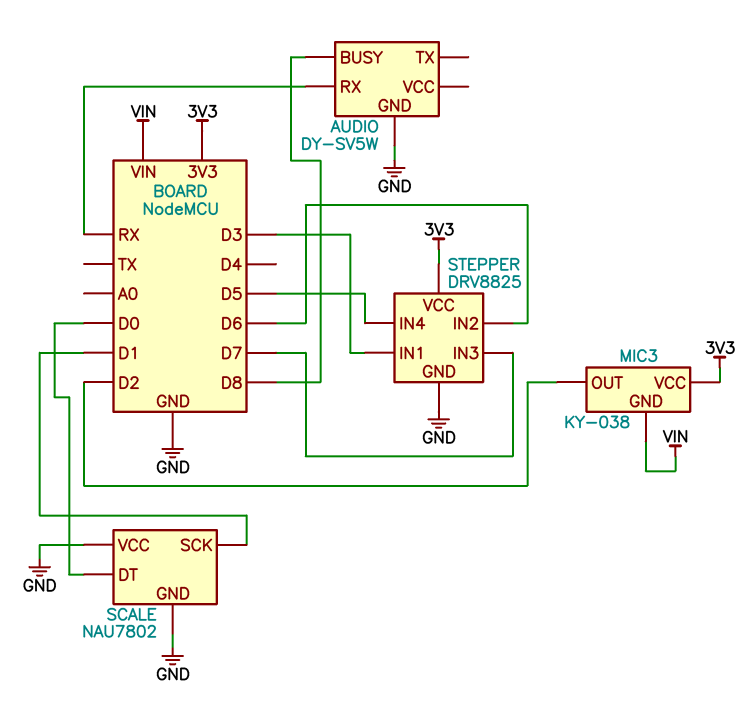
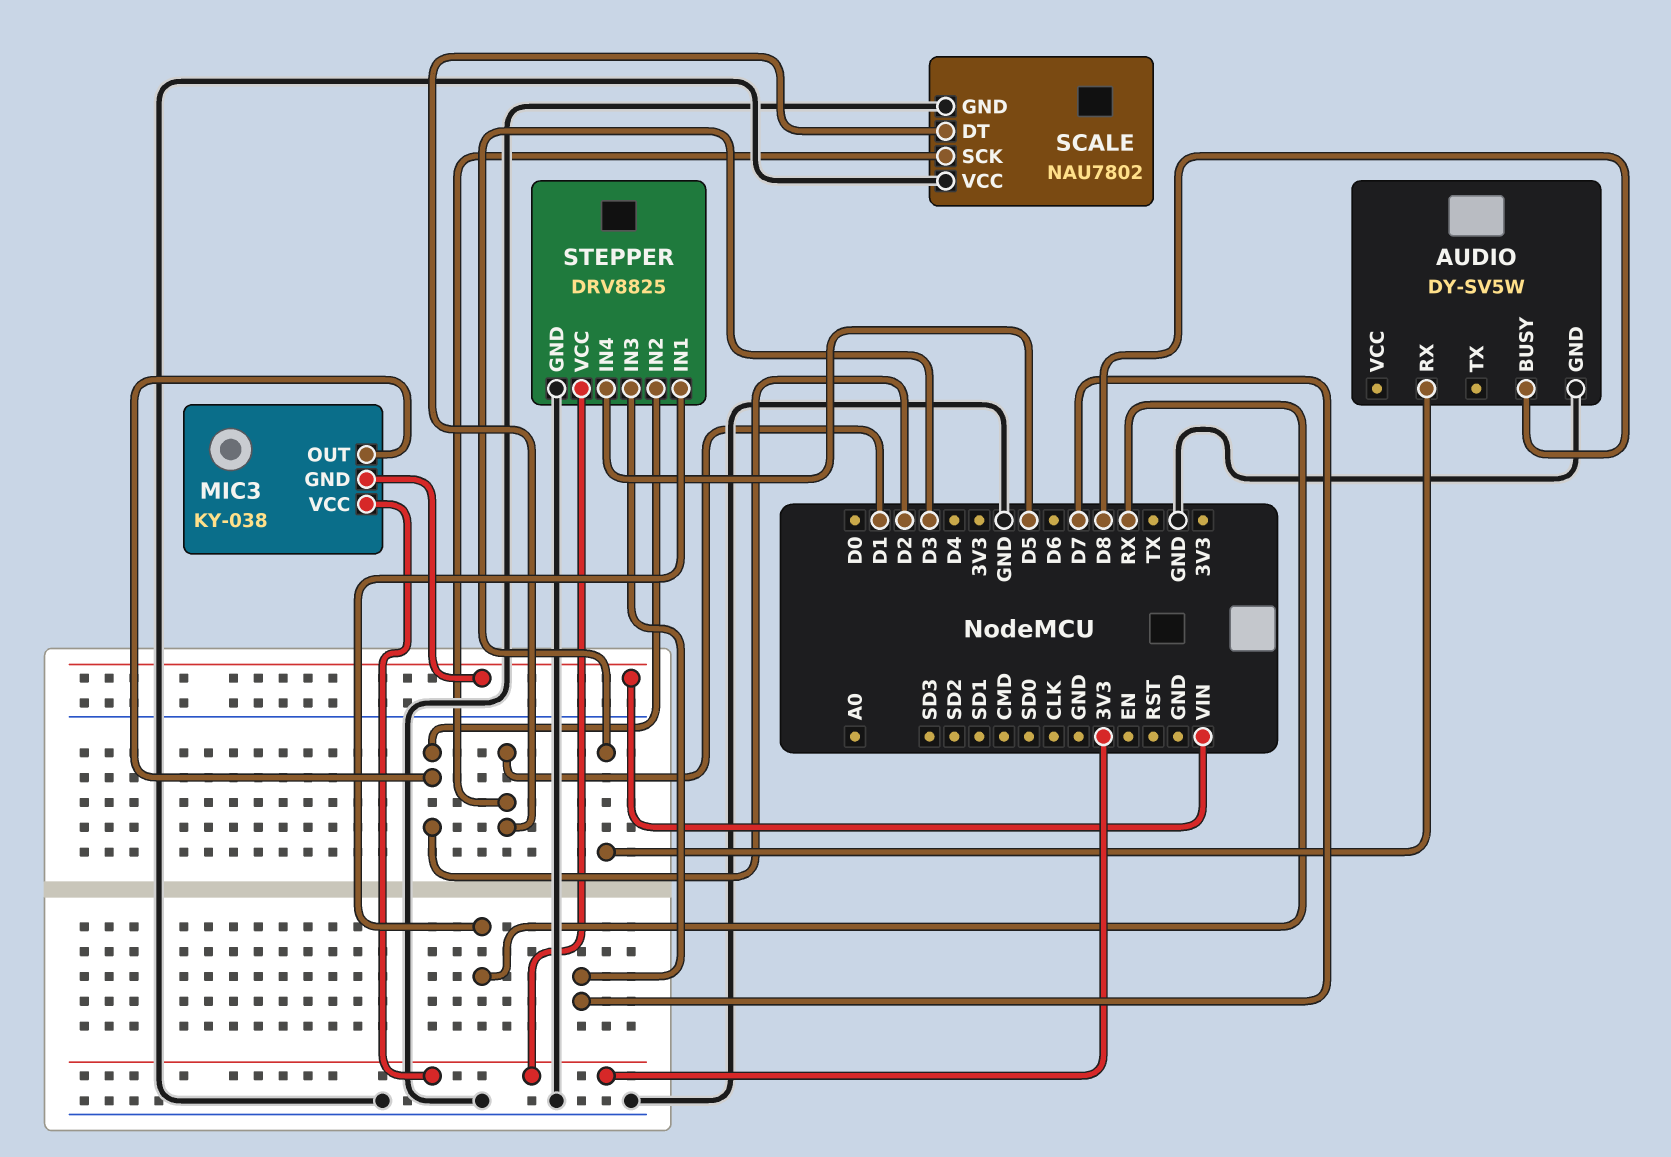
AUDIO pin RX: RX -> D3
SCALE pin DT: D0 -> D1
STEPPER pin IN1: D3 -> RX
STEPPER pin IN2: D6 -> D2

